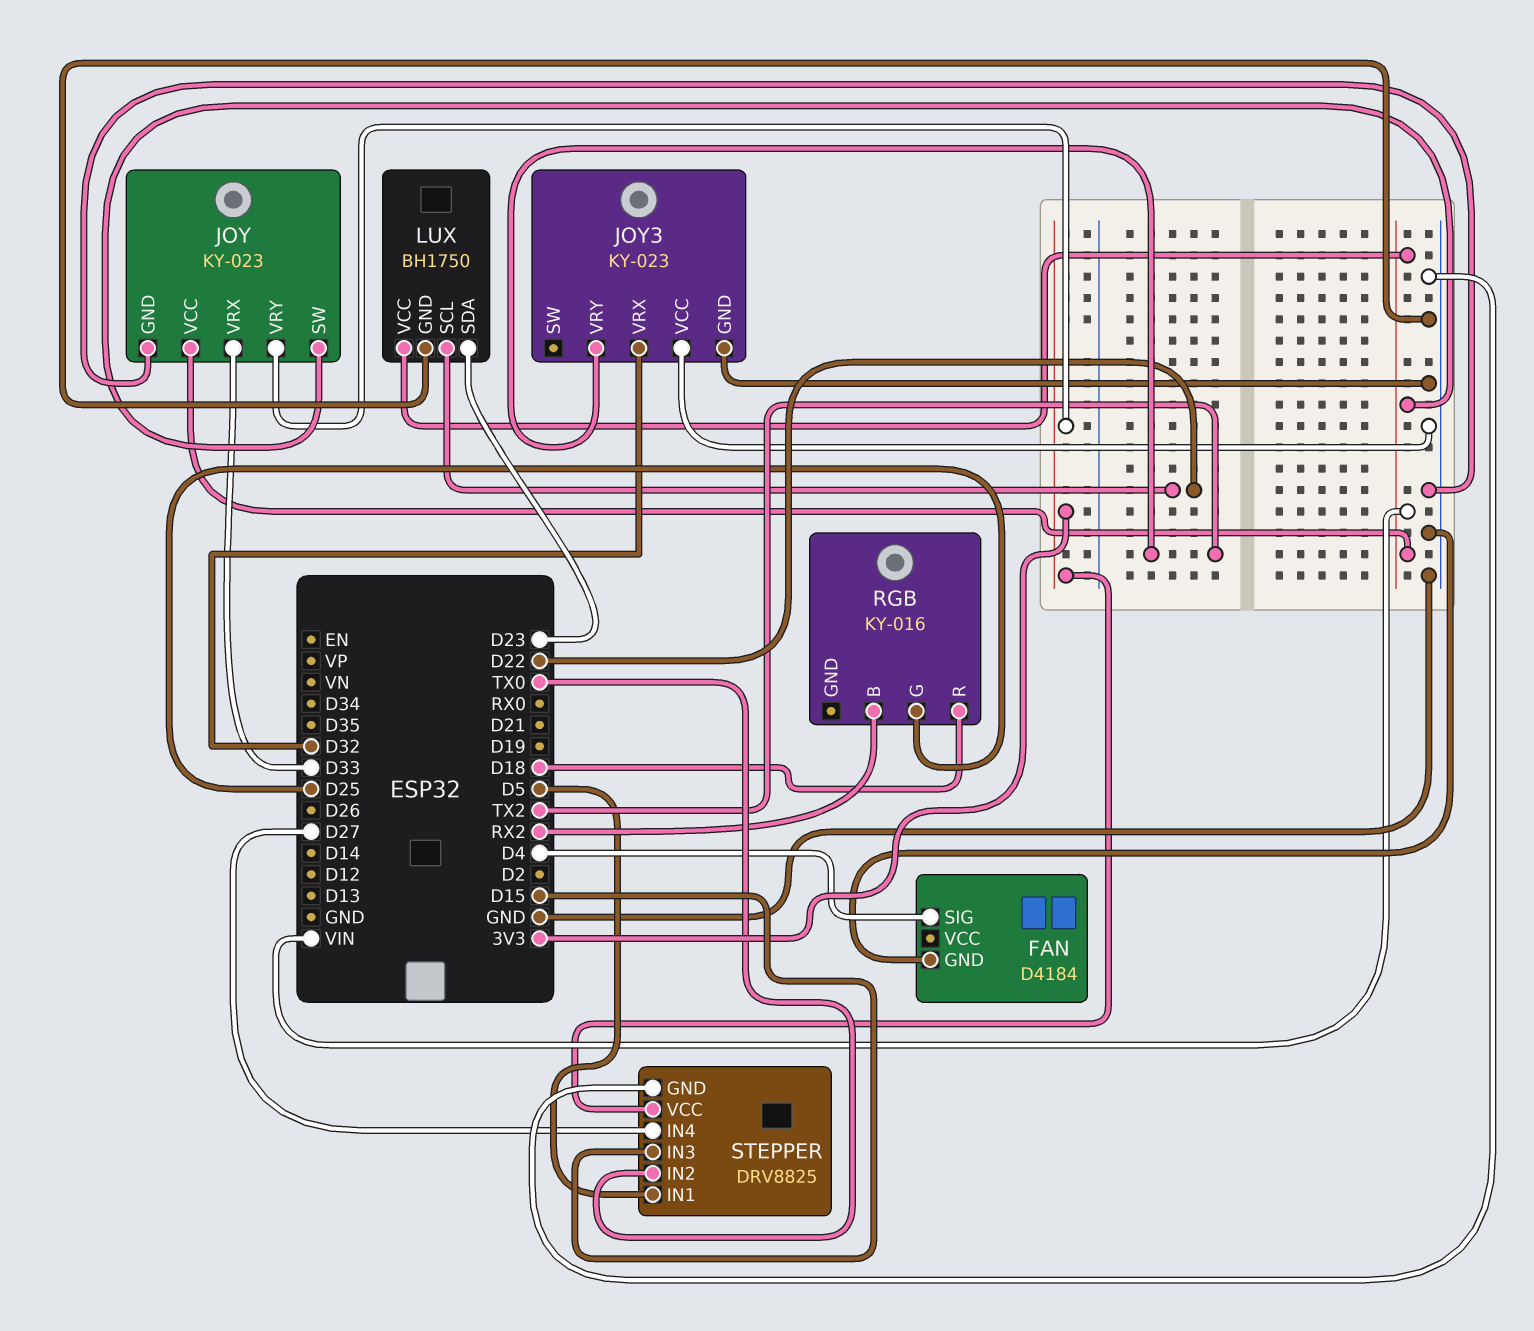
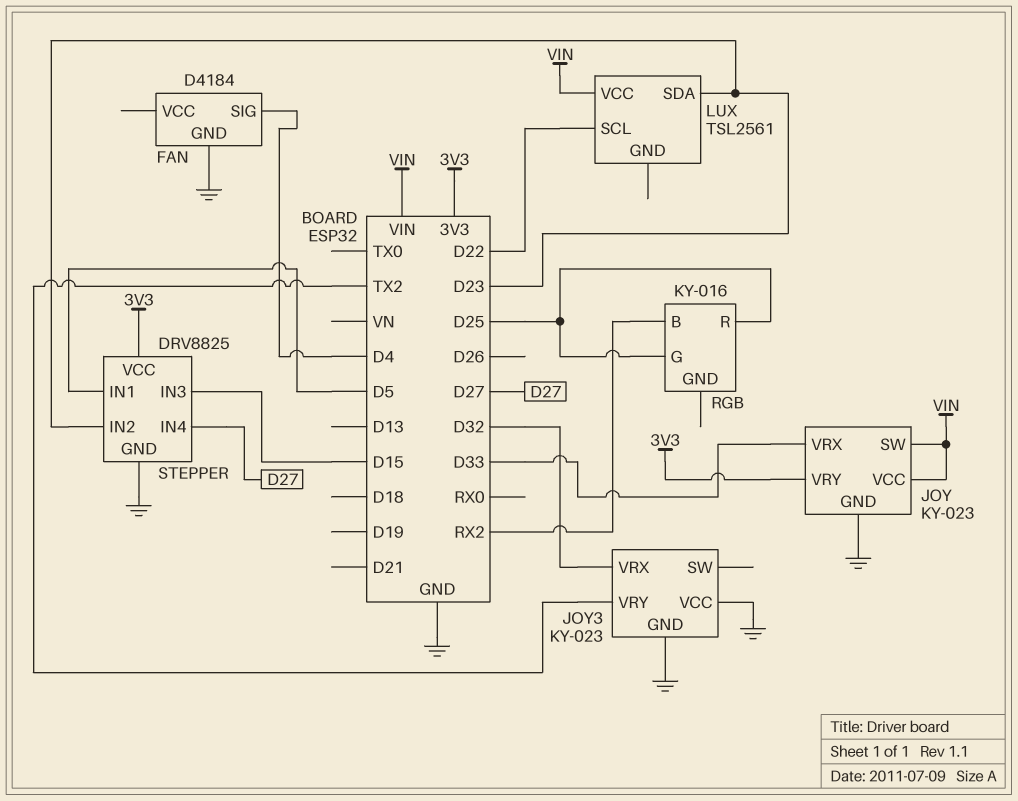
LUX: BH1750 -> TSL2561
LUX pin GND: GND -> none
RGB pin R: D18 -> D25
STEPPER pin IN2: TX0 -> D23

